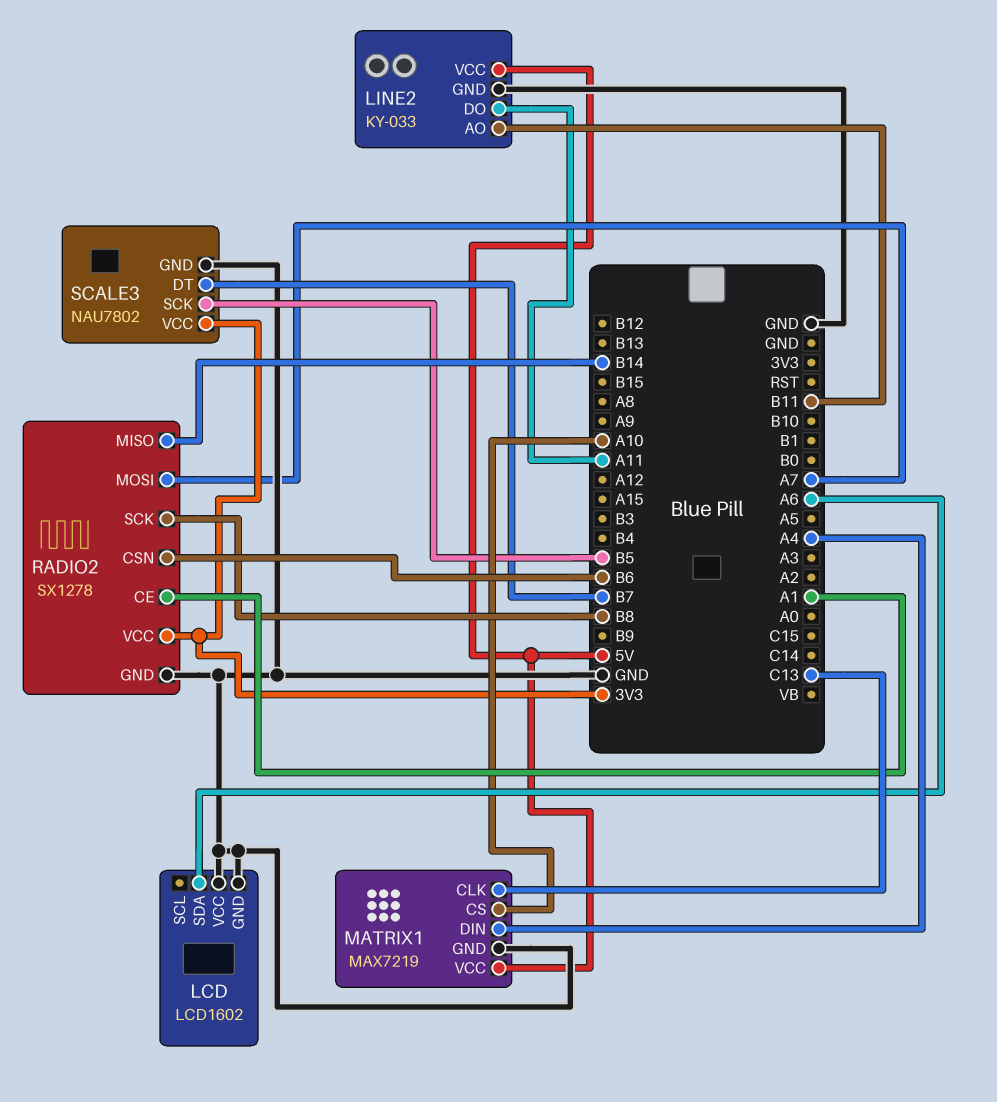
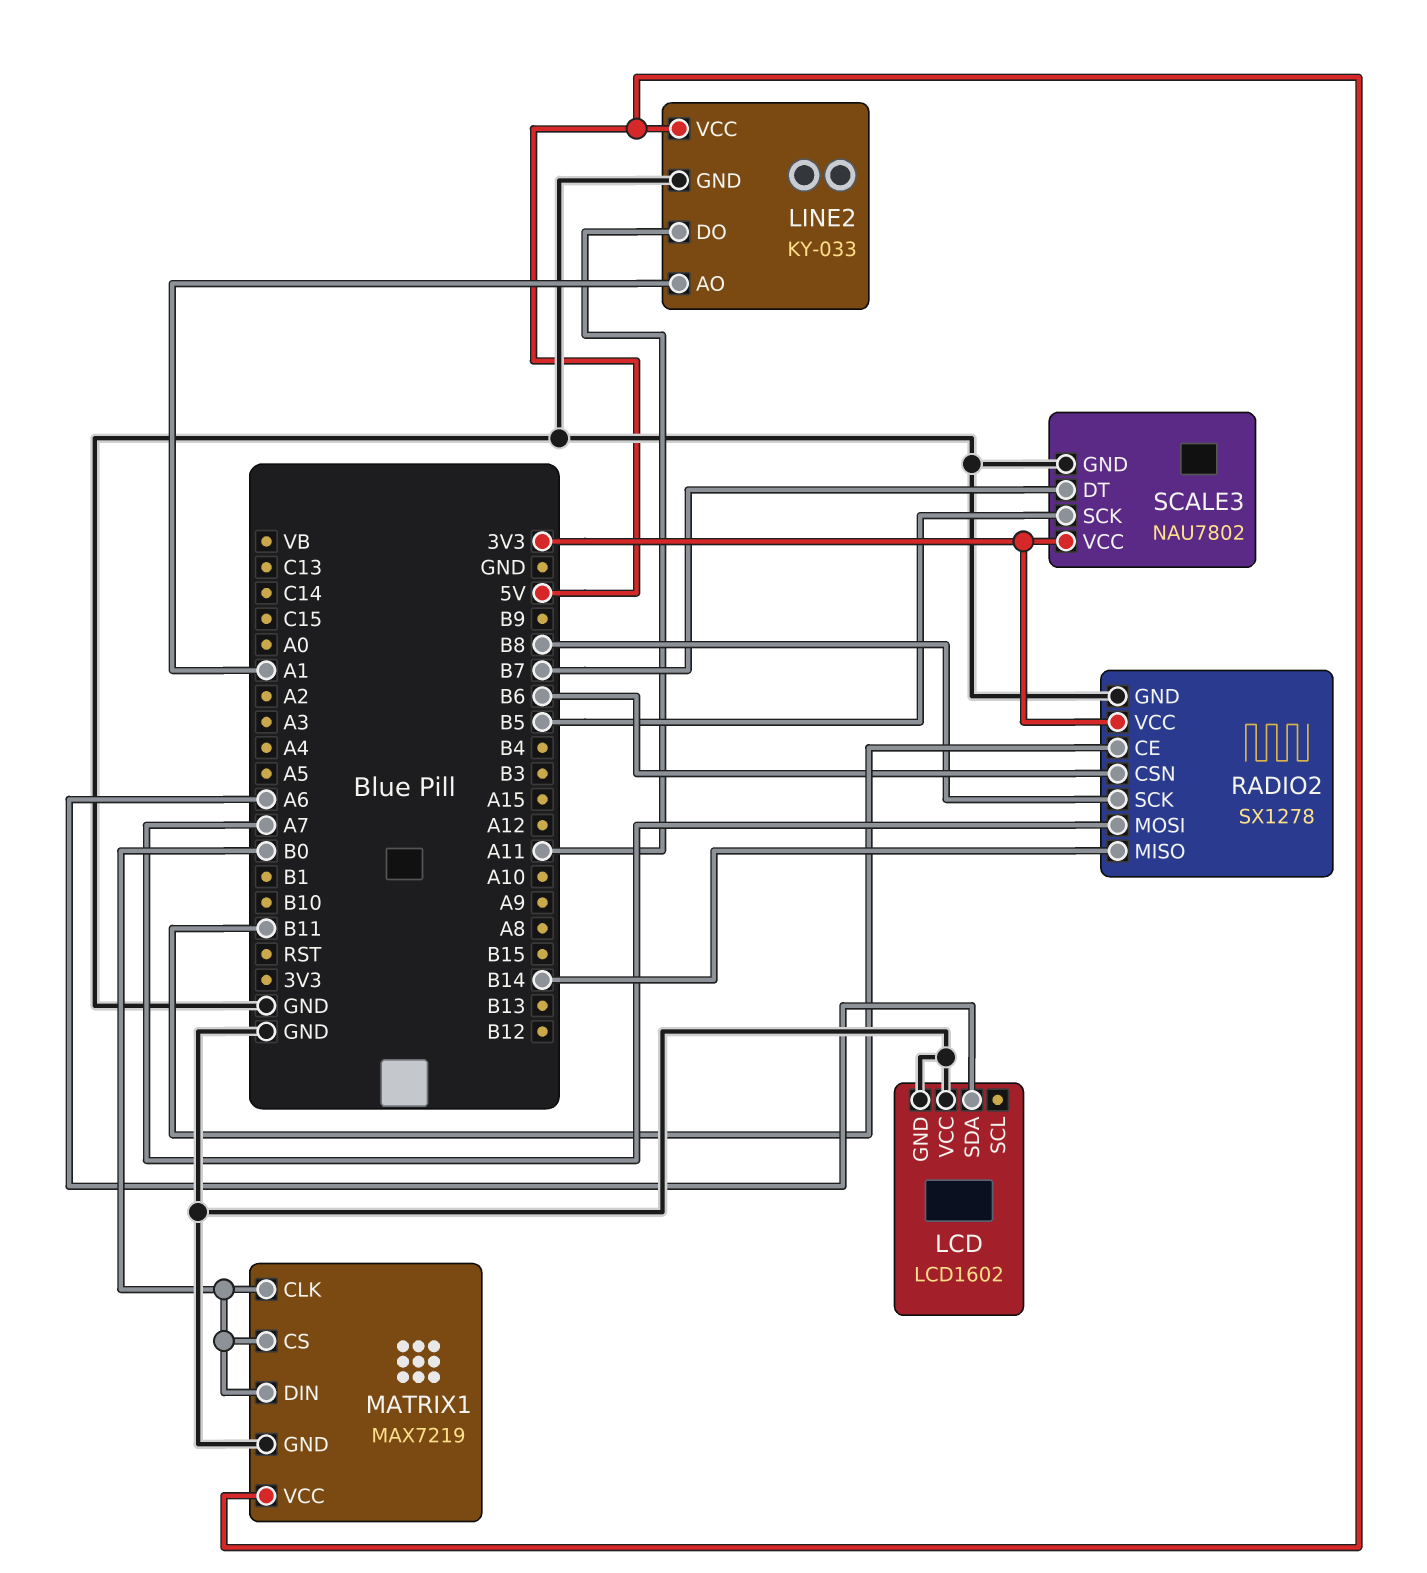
LINE2 pin AO: B11 -> A1
MATRIX1 pin CLK: C13 -> B0
MATRIX1 pin CS: A10 -> B0
MATRIX1 pin DIN: A4 -> B0
RADIO2 pin CE: A1 -> B11

